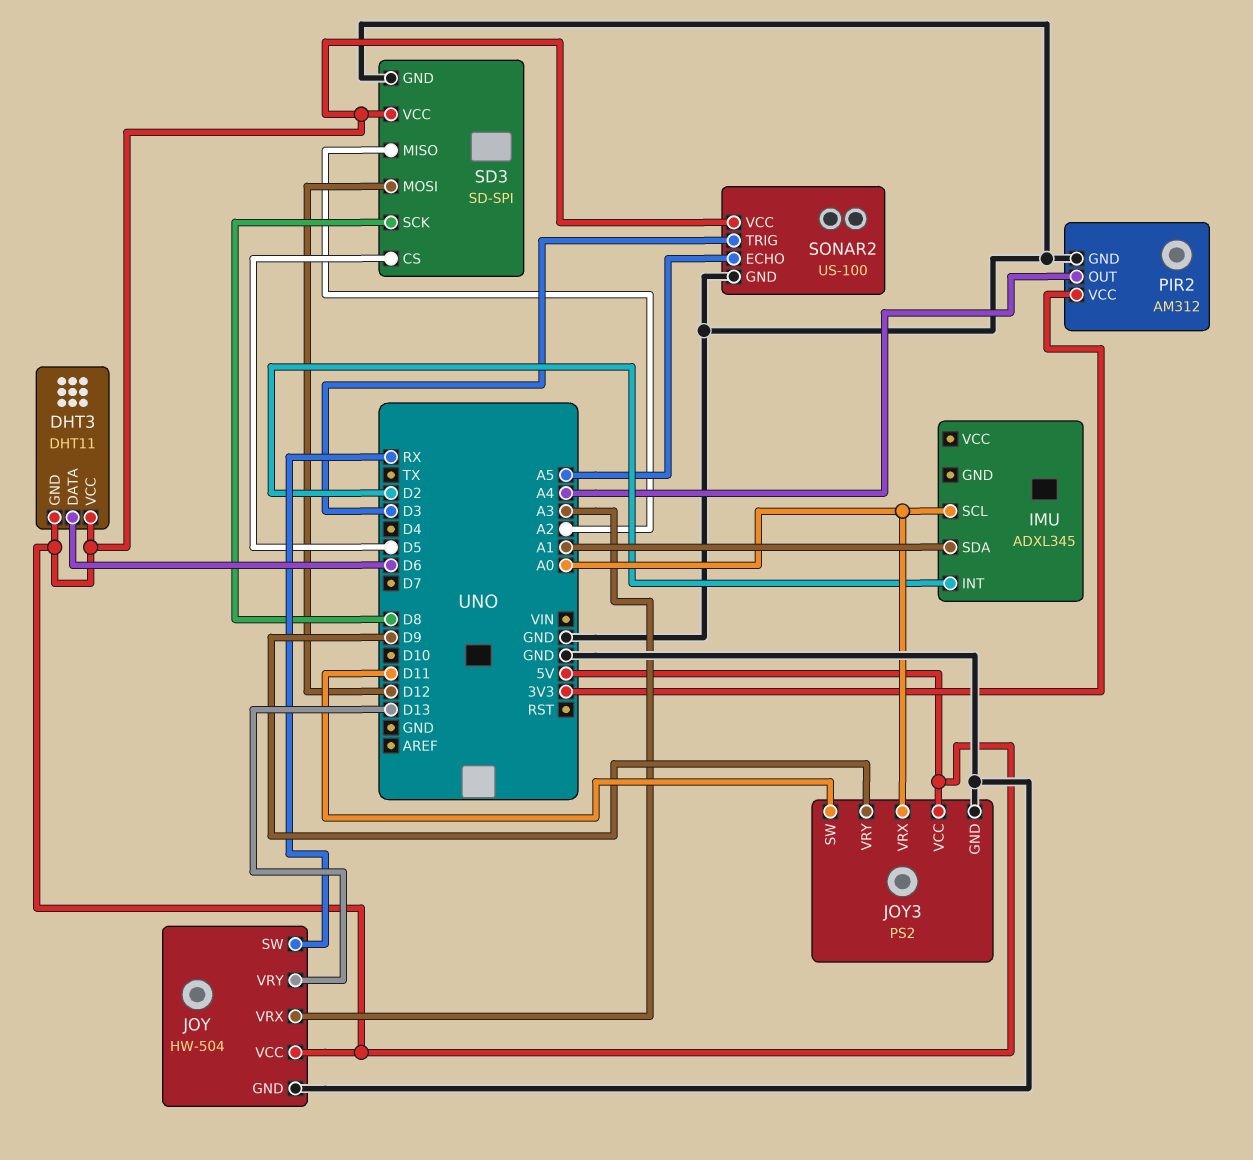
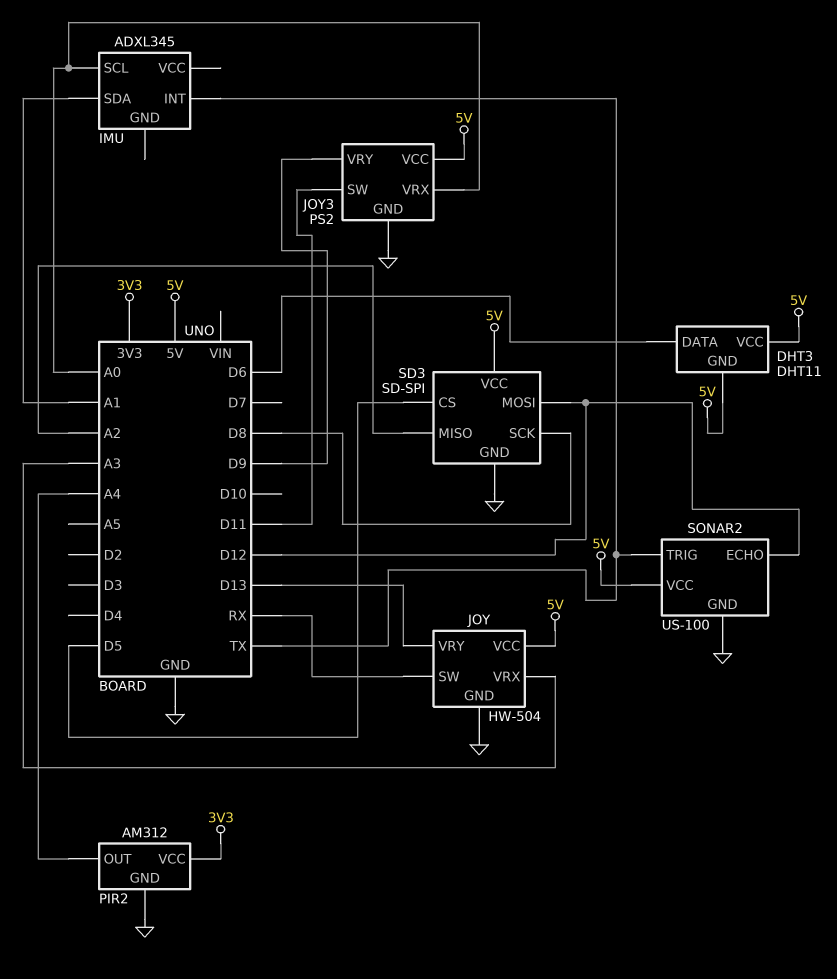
IMU pin INT: D2 -> TX
SONAR2 pin ECHO: A5 -> D12
SONAR2 pin TRIG: D3 -> TX

